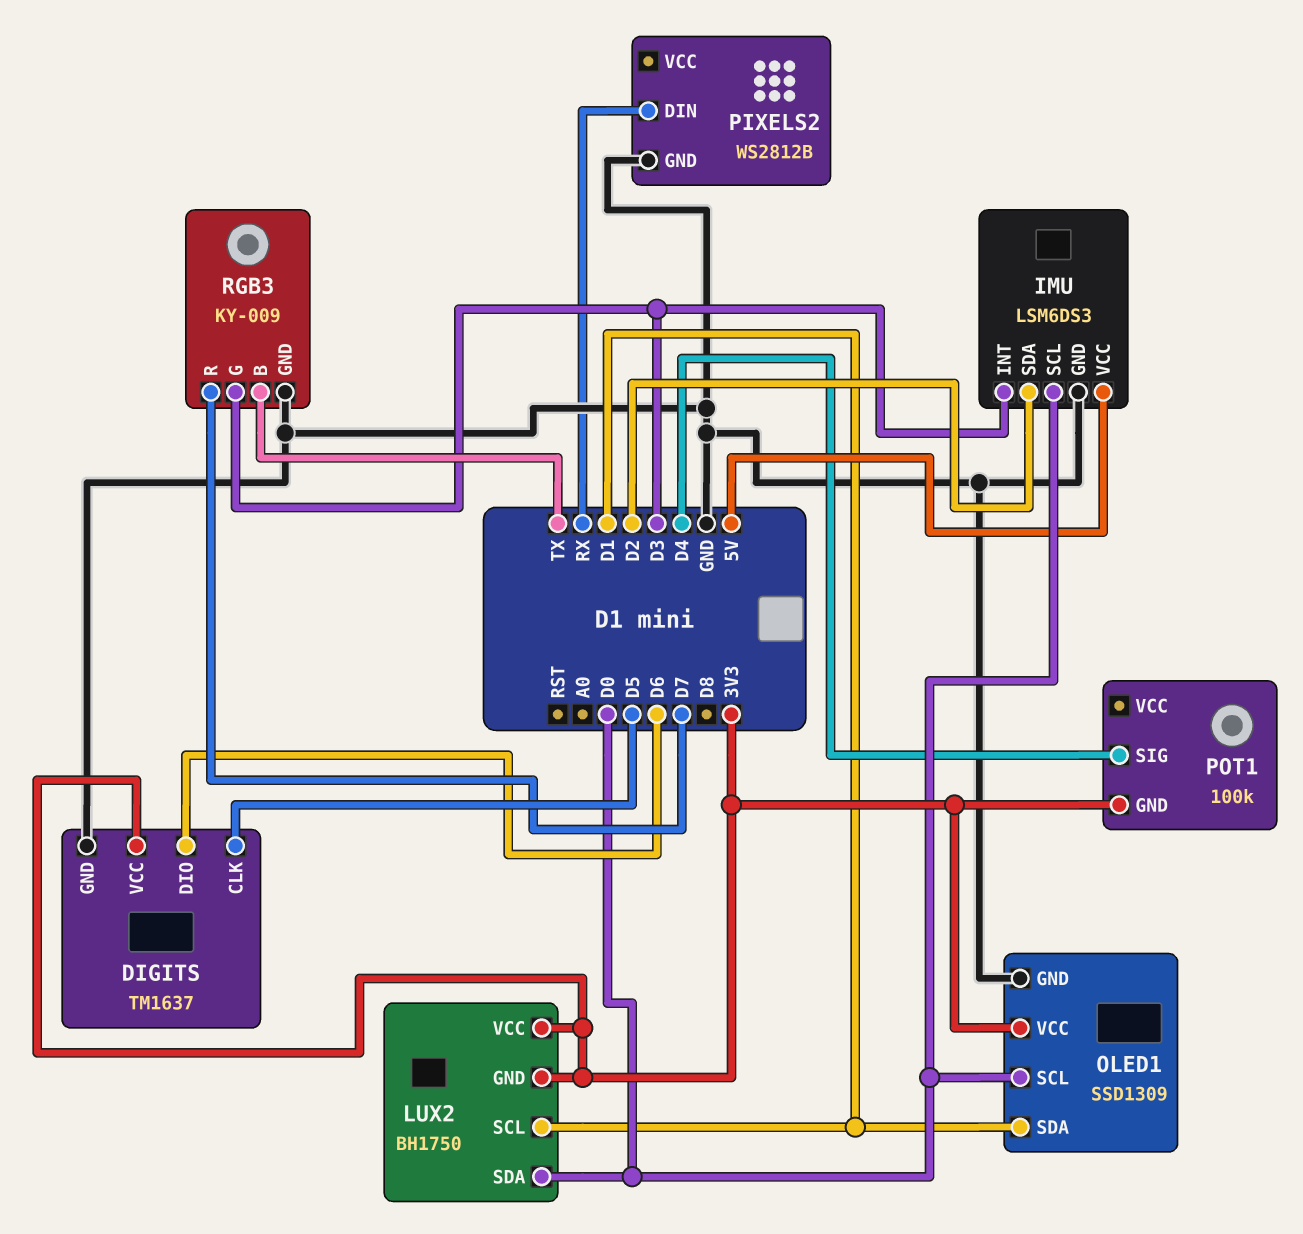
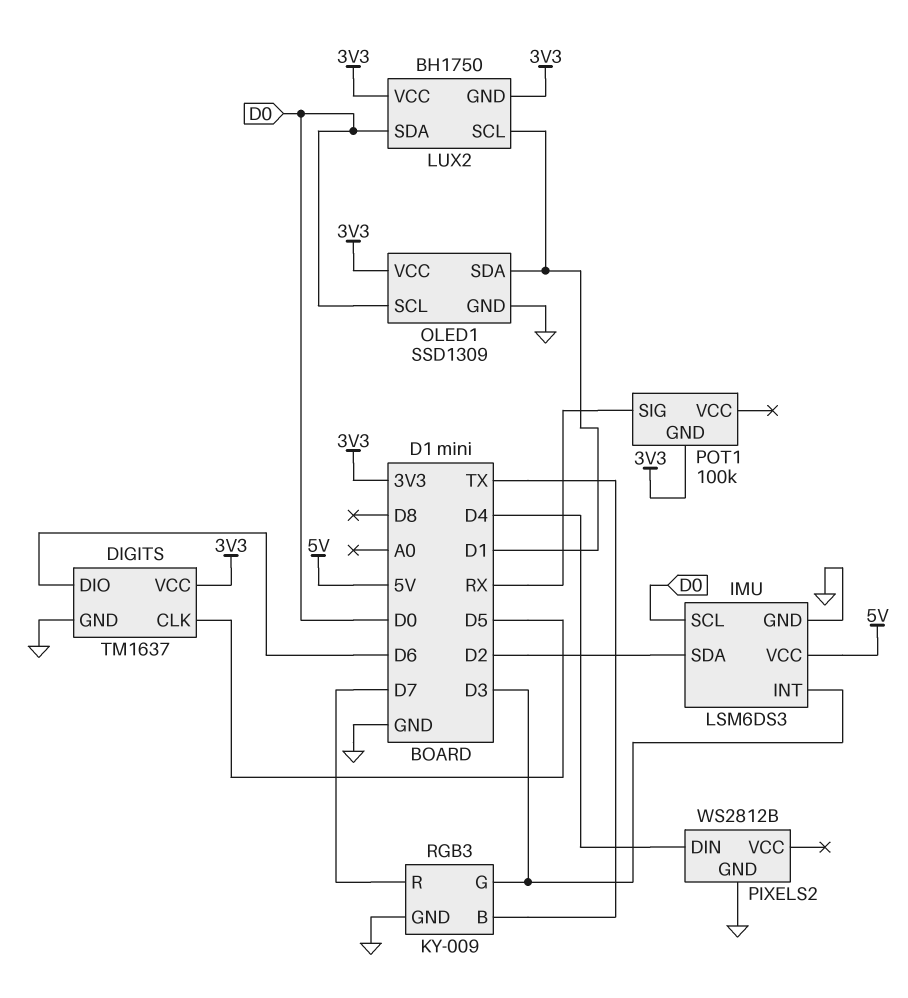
PIXELS2 pin DIN: RX -> D4
POT1 pin SIG: D4 -> RX

